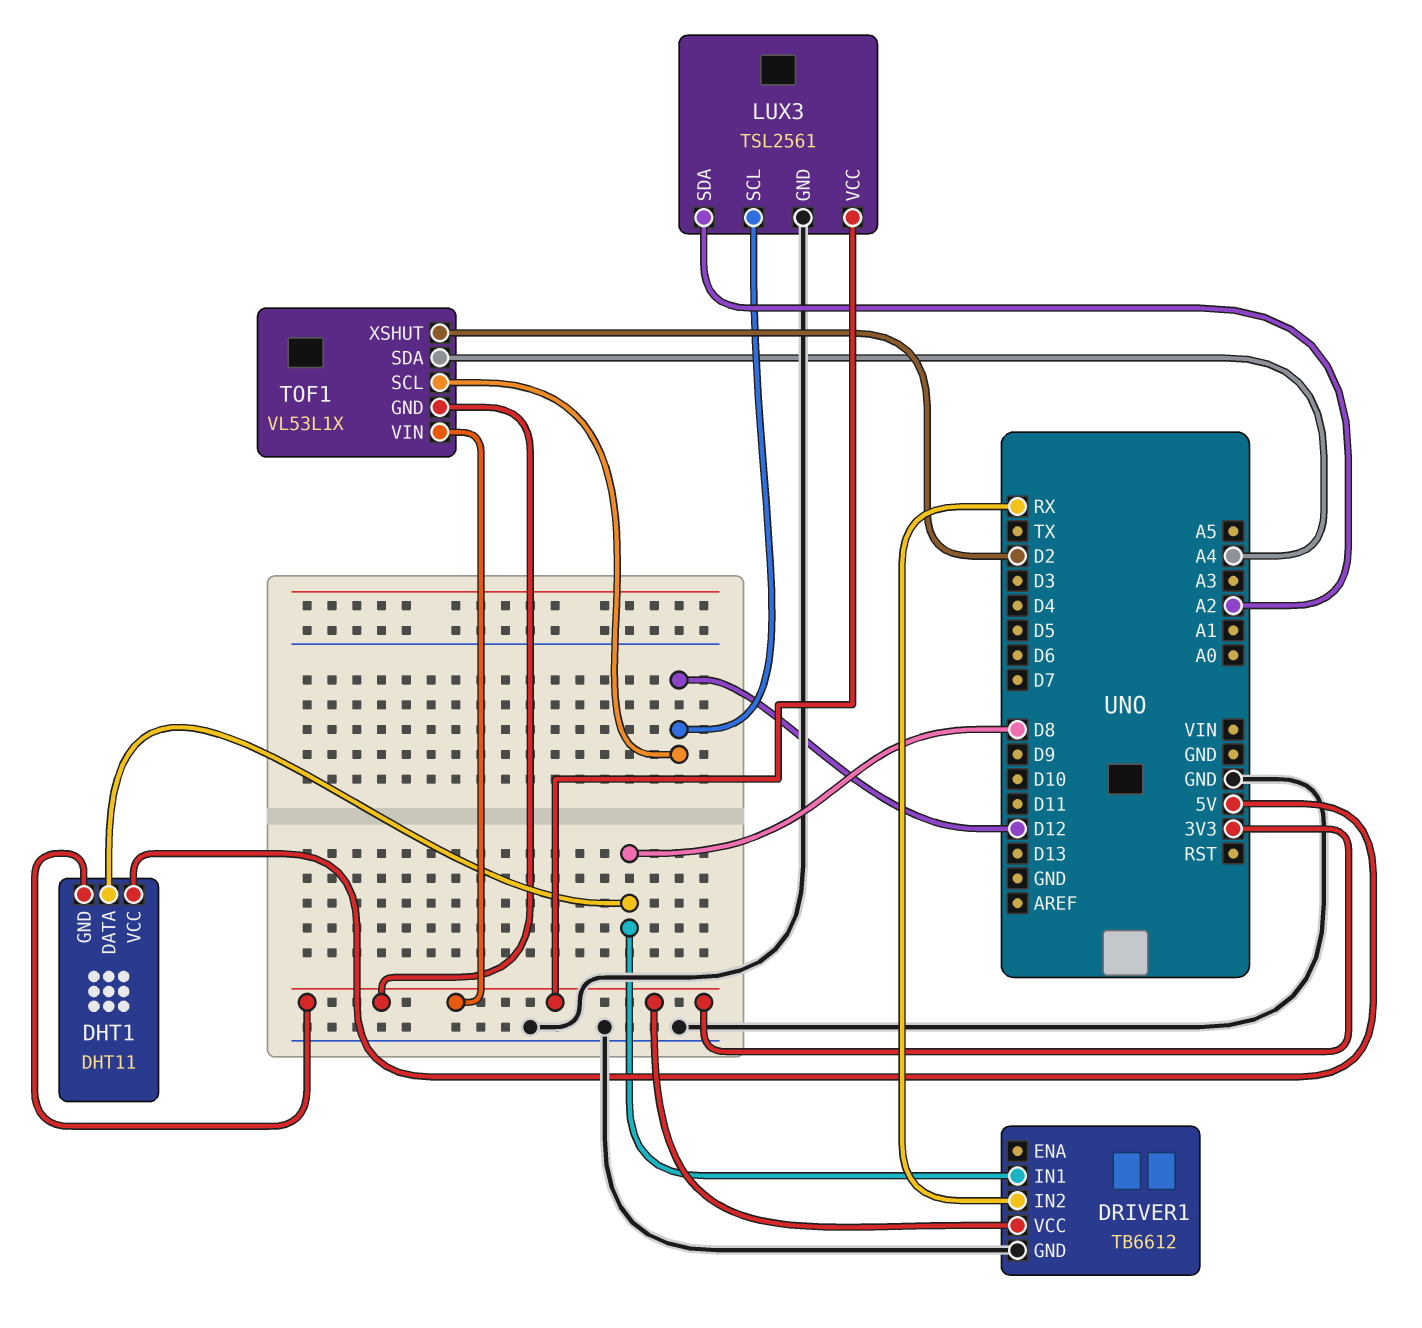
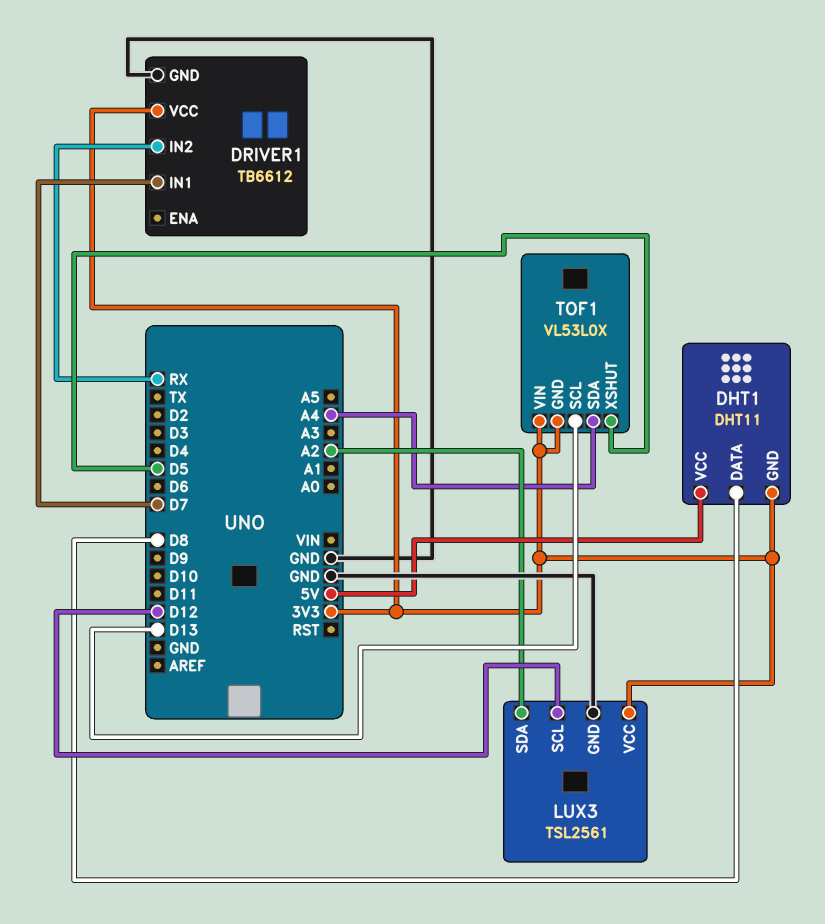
DRIVER1 pin IN1: D8 -> D7
TOF1: VL53L1X -> VL53L0X
TOF1 pin SCL: D12 -> D13
TOF1 pin XSHUT: D2 -> D5

